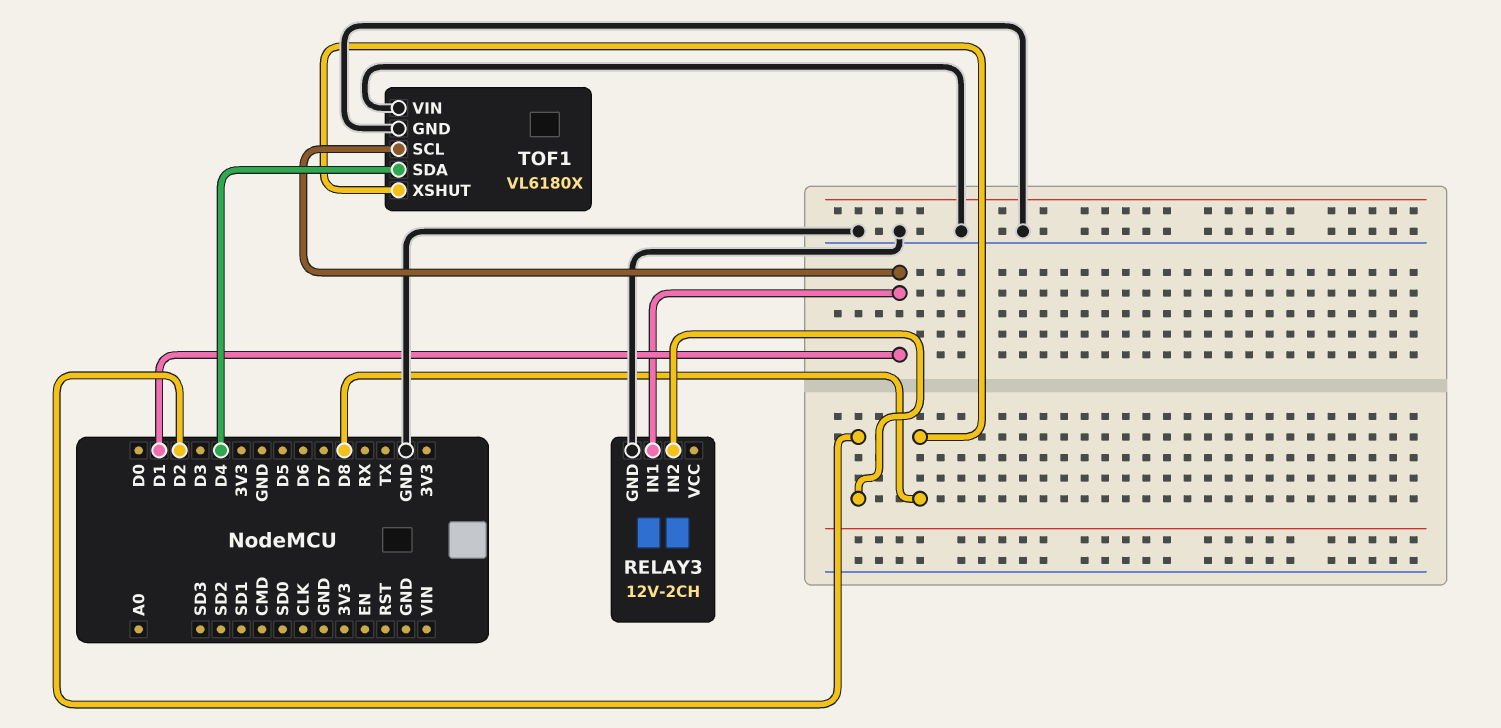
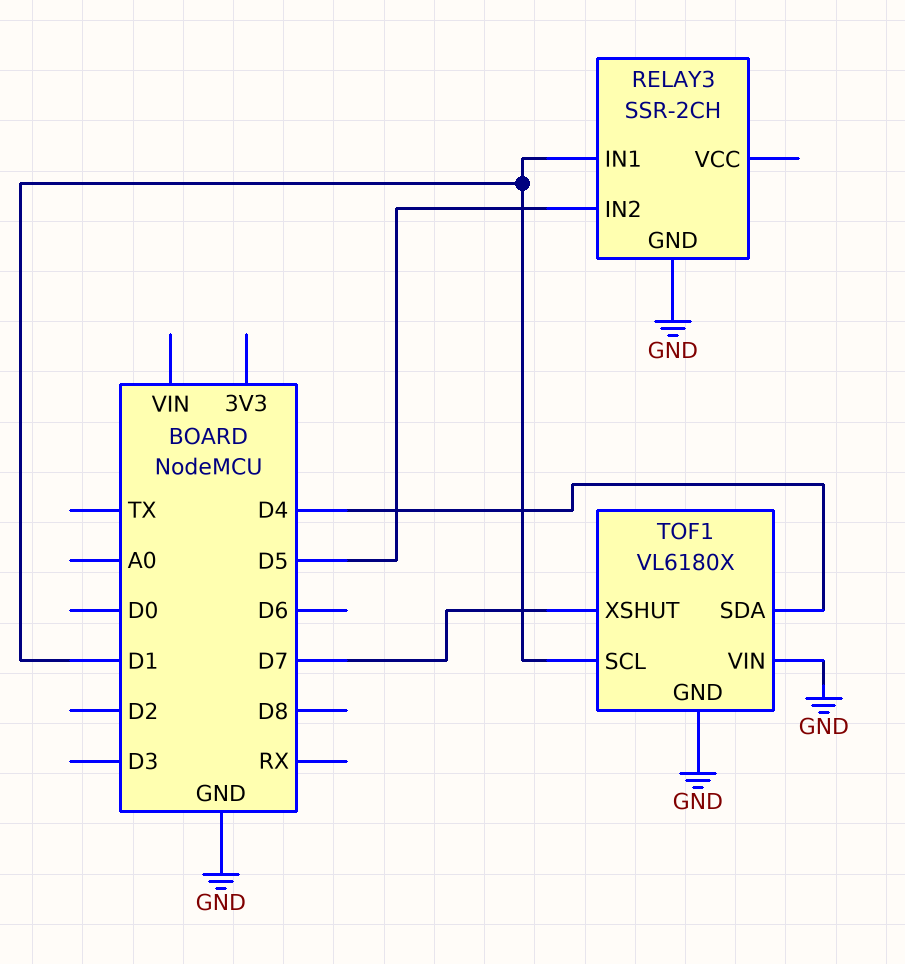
RELAY3: 12V-2CH -> SSR-2CH
RELAY3 pin IN2: D2 -> D5
TOF1 pin XSHUT: D8 -> D7

